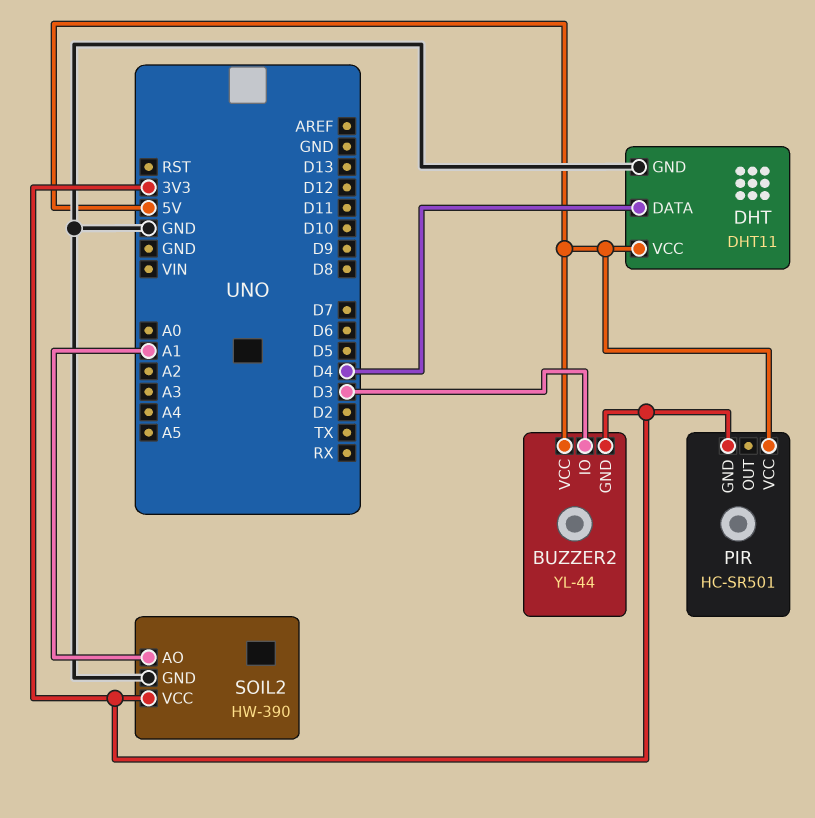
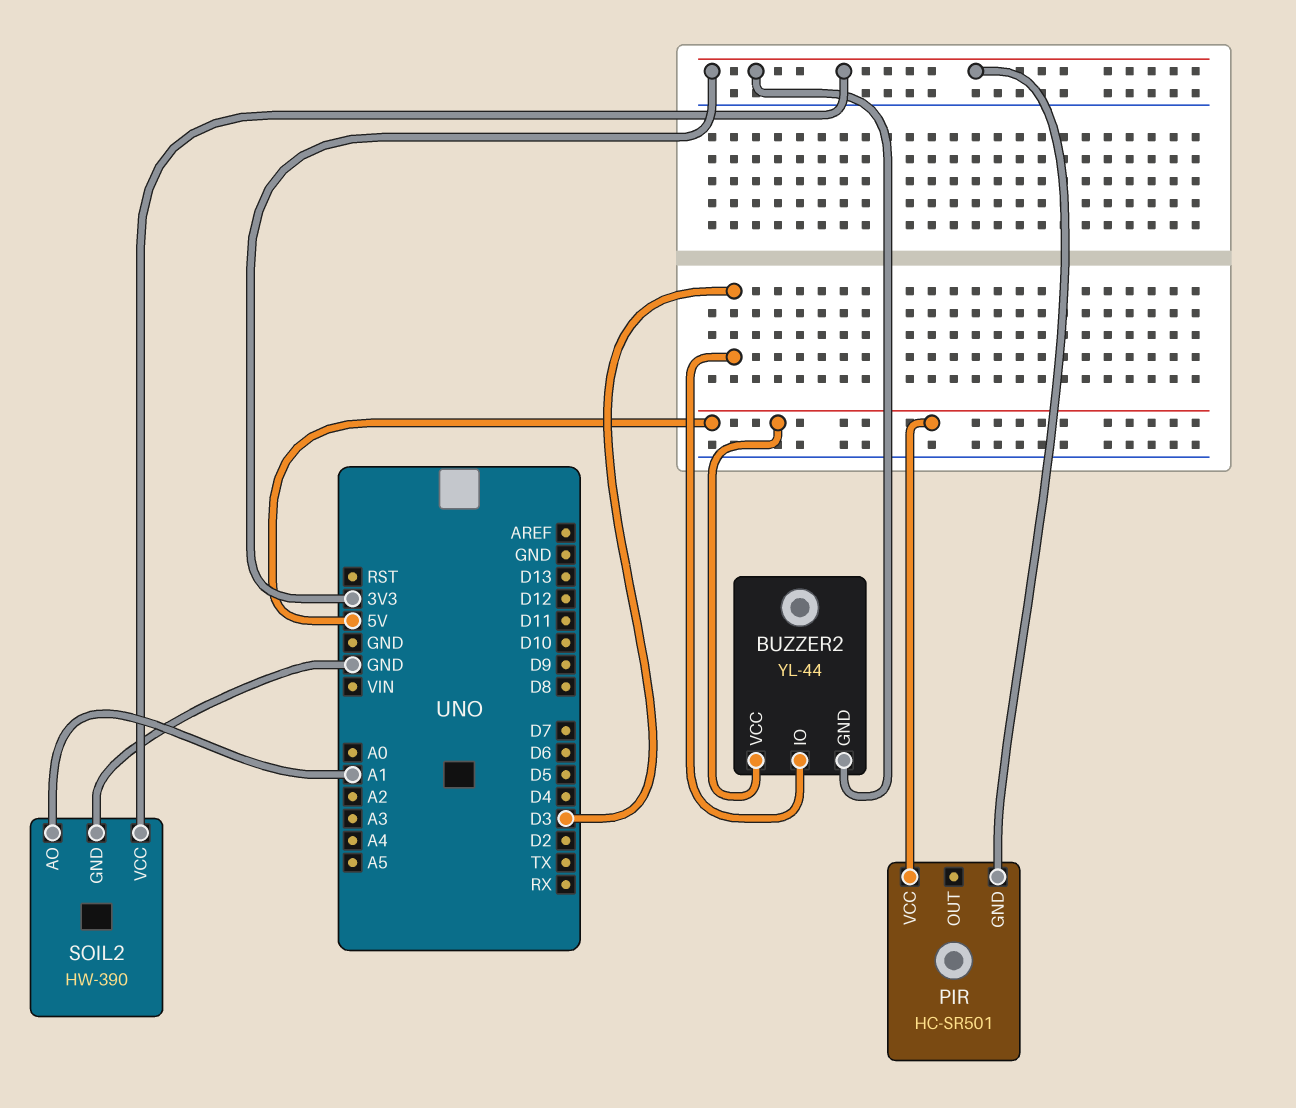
DHT: DHT11 -> none
DHT pin DATA: D4 -> none
DHT pin GND: GND -> none
DHT pin VCC: 5V -> none

